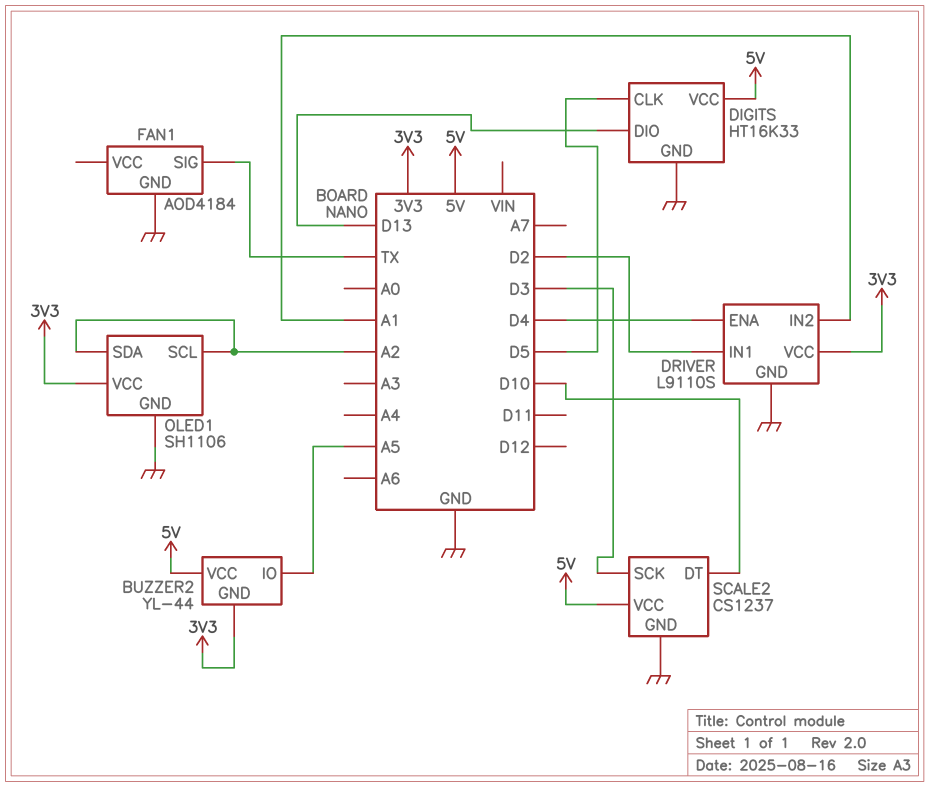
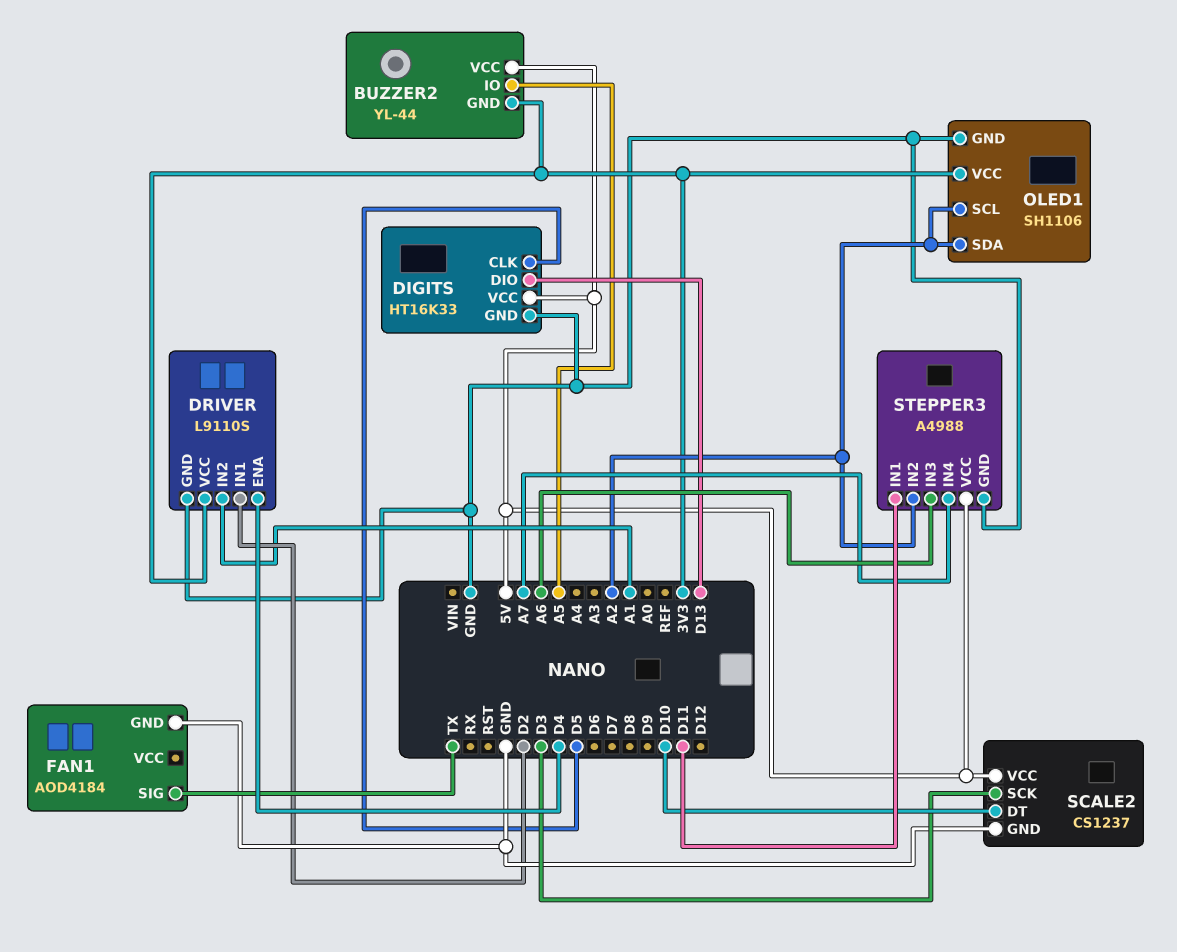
STEPPER3: none -> A4988
STEPPER3 pin GND: none -> GND
STEPPER3 pin IN1: none -> D11
STEPPER3 pin IN2: none -> A2
STEPPER3 pin IN3: none -> A6
STEPPER3 pin IN4: none -> A7
STEPPER3 pin VCC: none -> 5V

